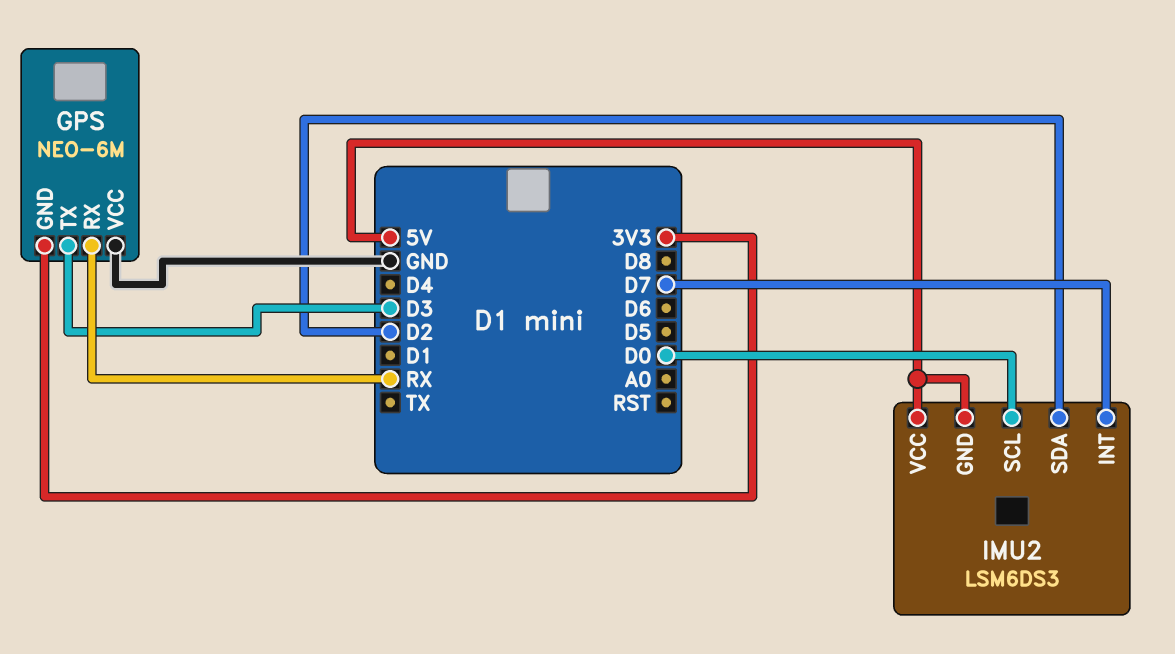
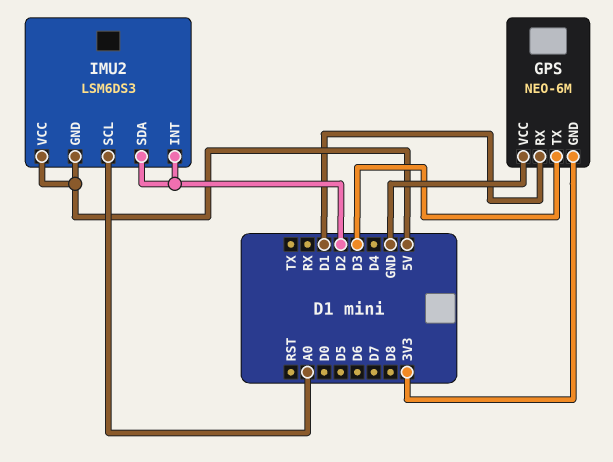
GPS pin RX: RX -> D1
IMU2 pin INT: D7 -> D2
IMU2 pin SCL: D0 -> A0

